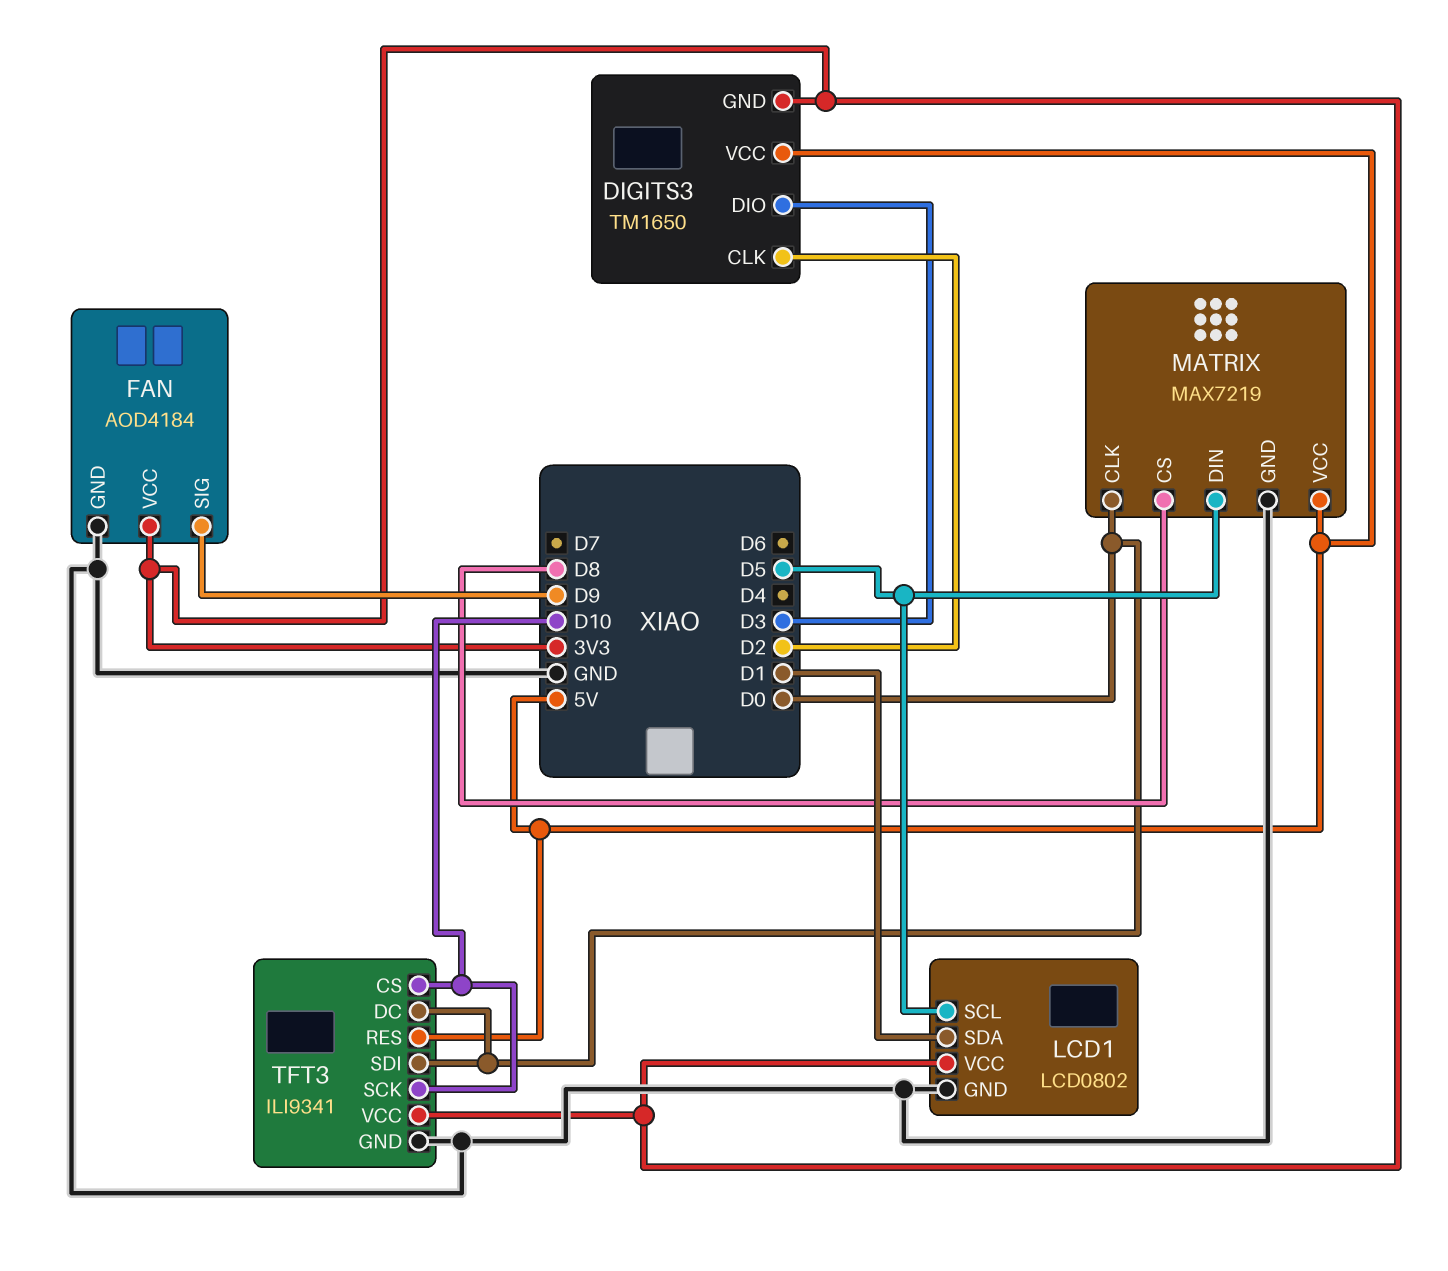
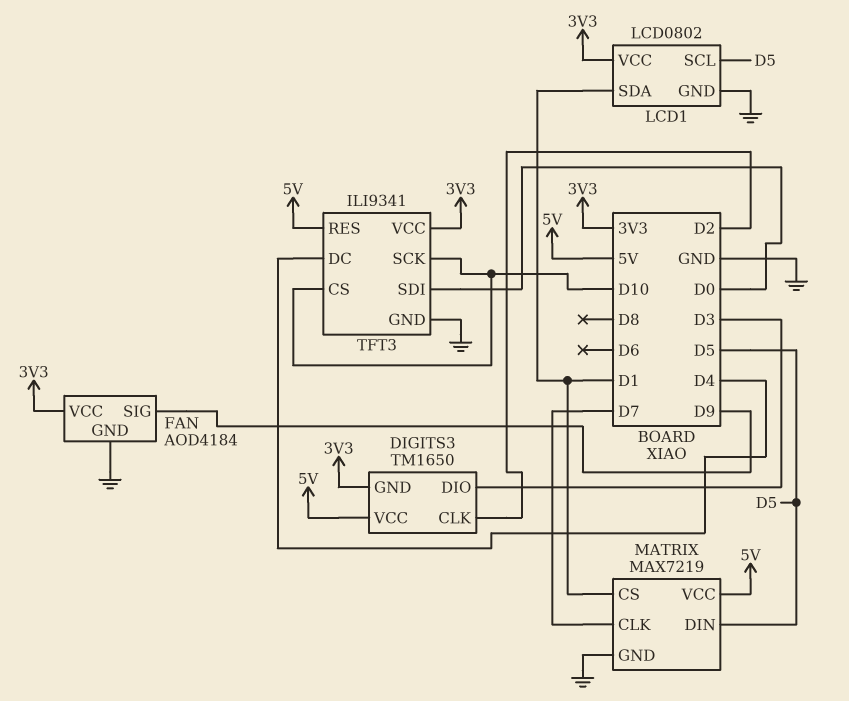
MATRIX pin CLK: D0 -> D7
MATRIX pin CS: D8 -> D1
TFT3 pin DC: D0 -> D4

